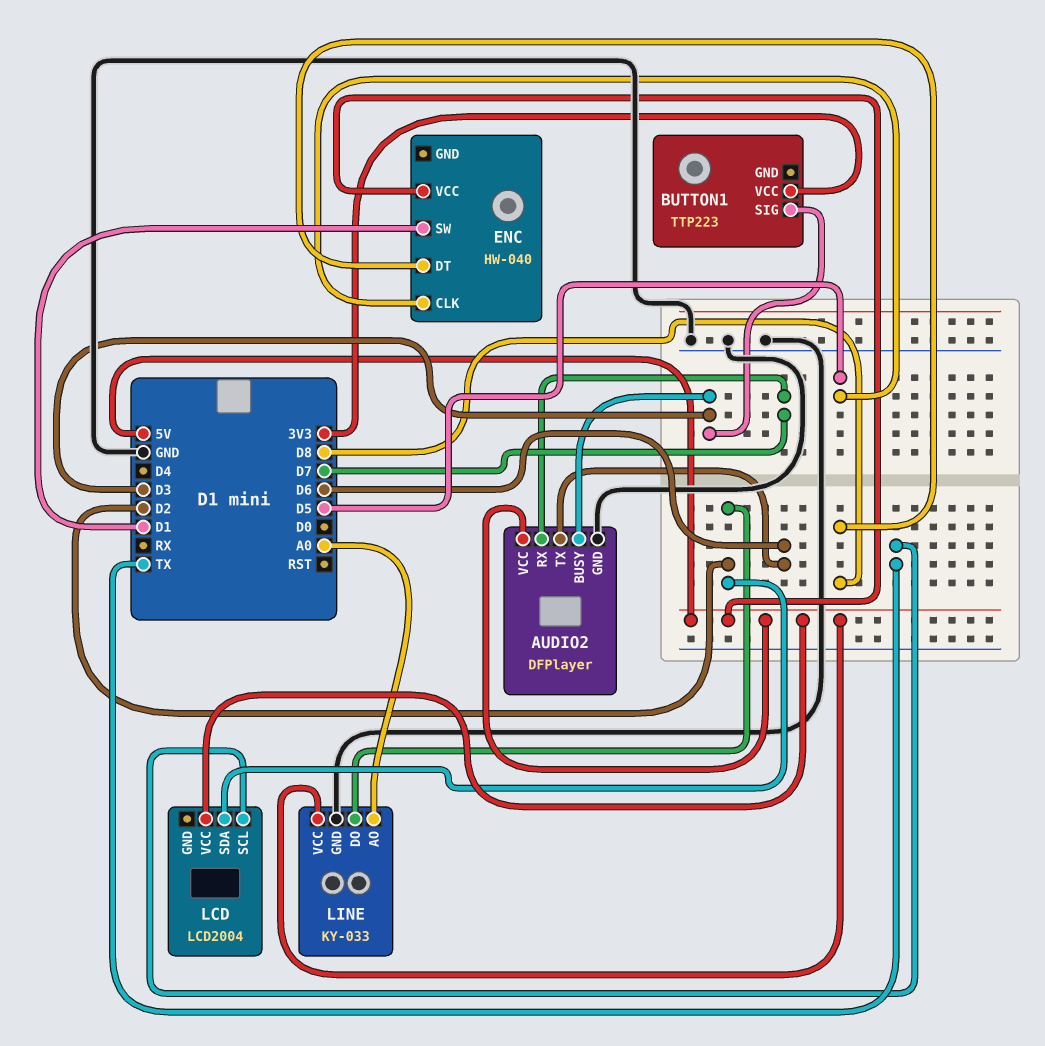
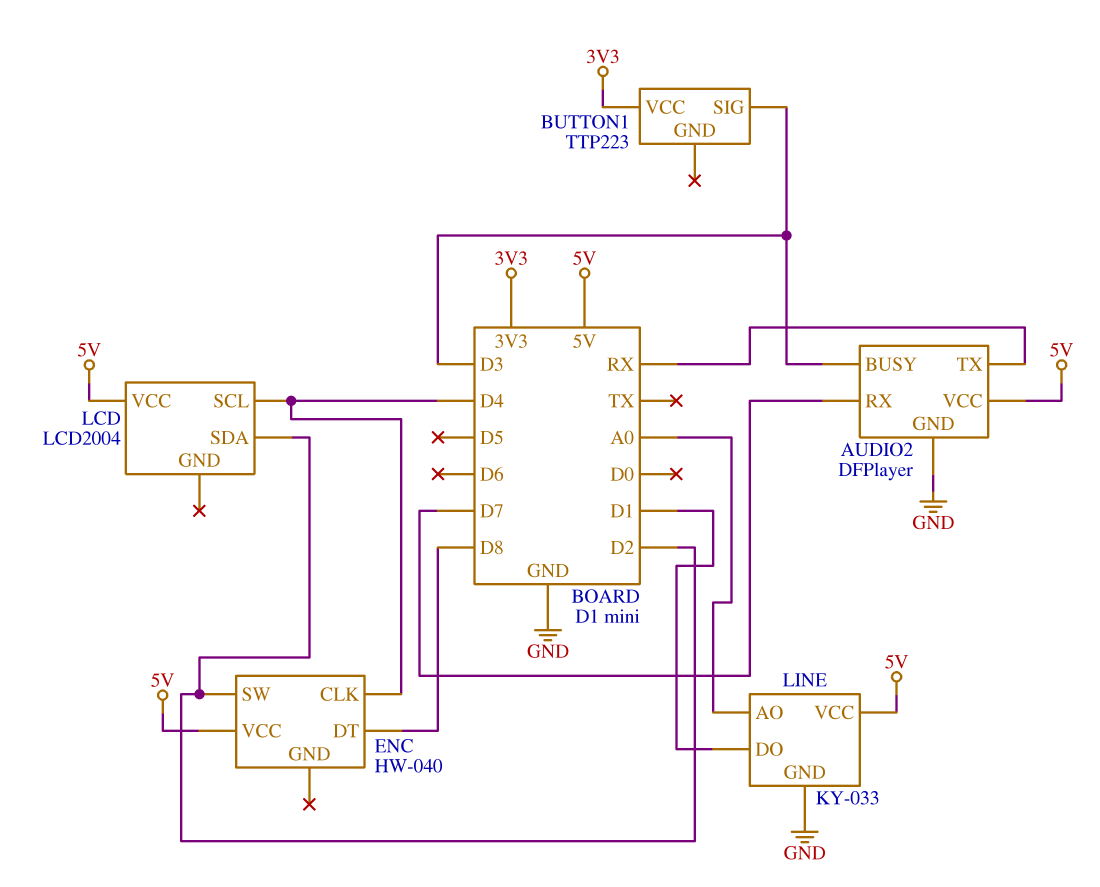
AUDIO2 pin TX: D6 -> RX
ENC pin CLK: D5 -> D4
ENC pin SW: D1 -> D2
LCD pin SCL: TX -> D4
LINE pin DO: D2 -> D1

